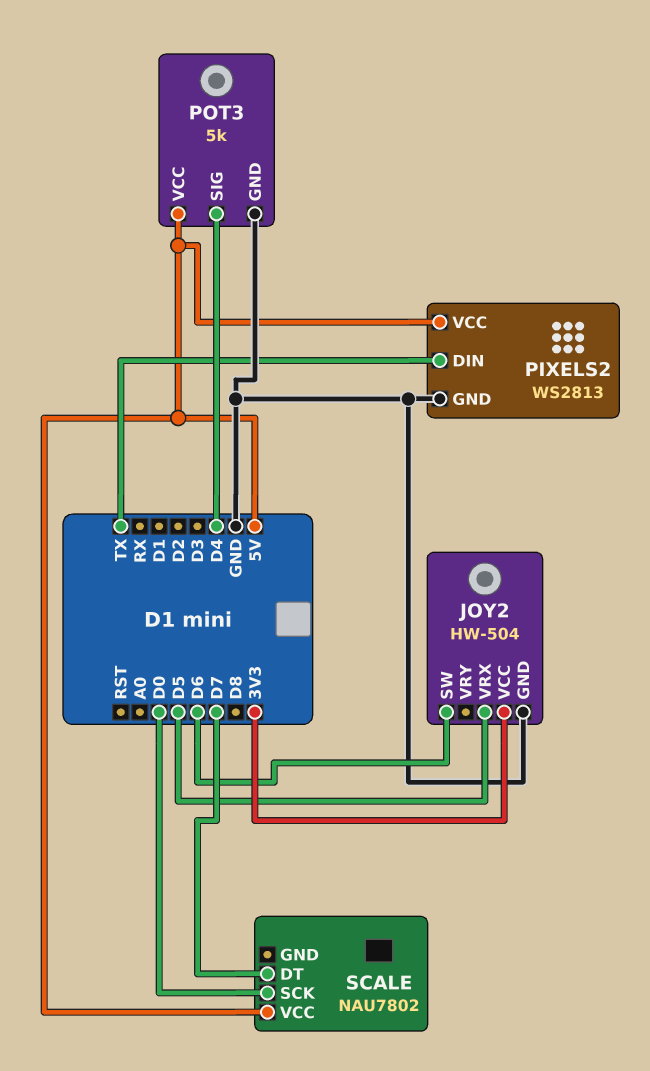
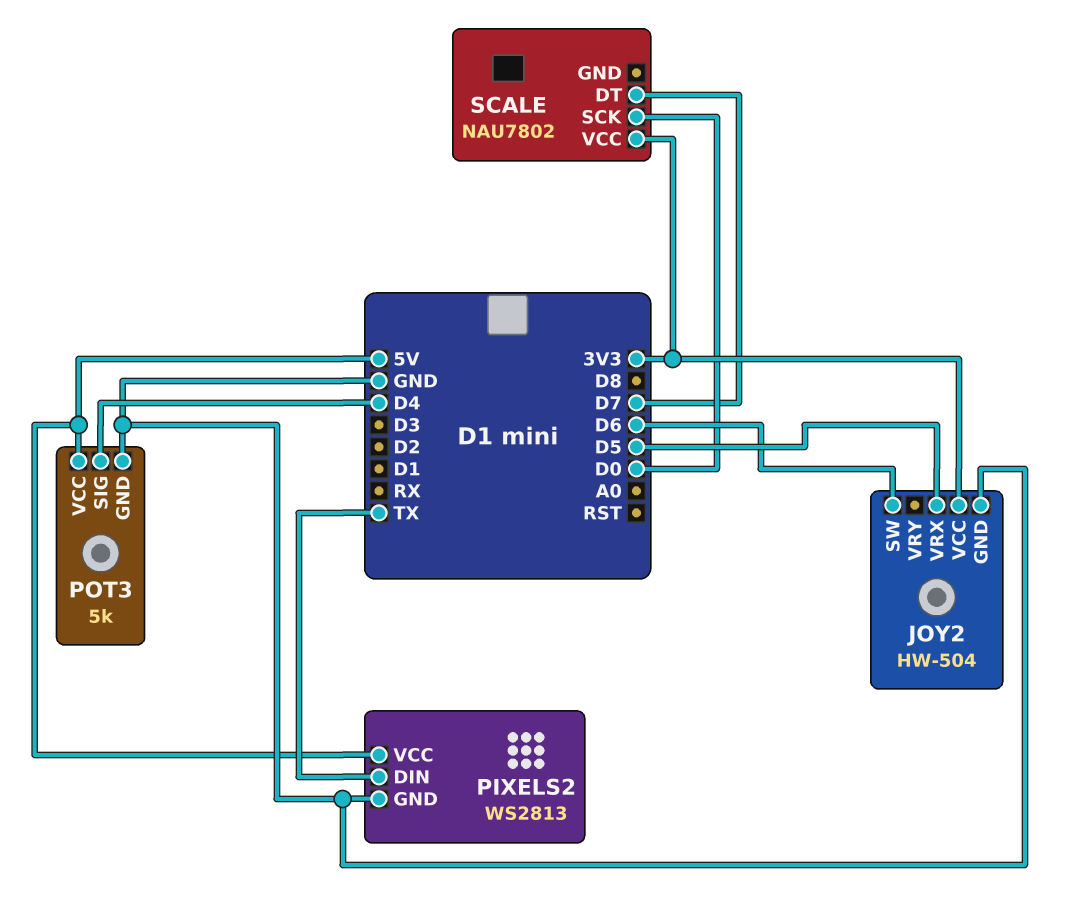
SCALE pin VCC: 5V -> 3V3

